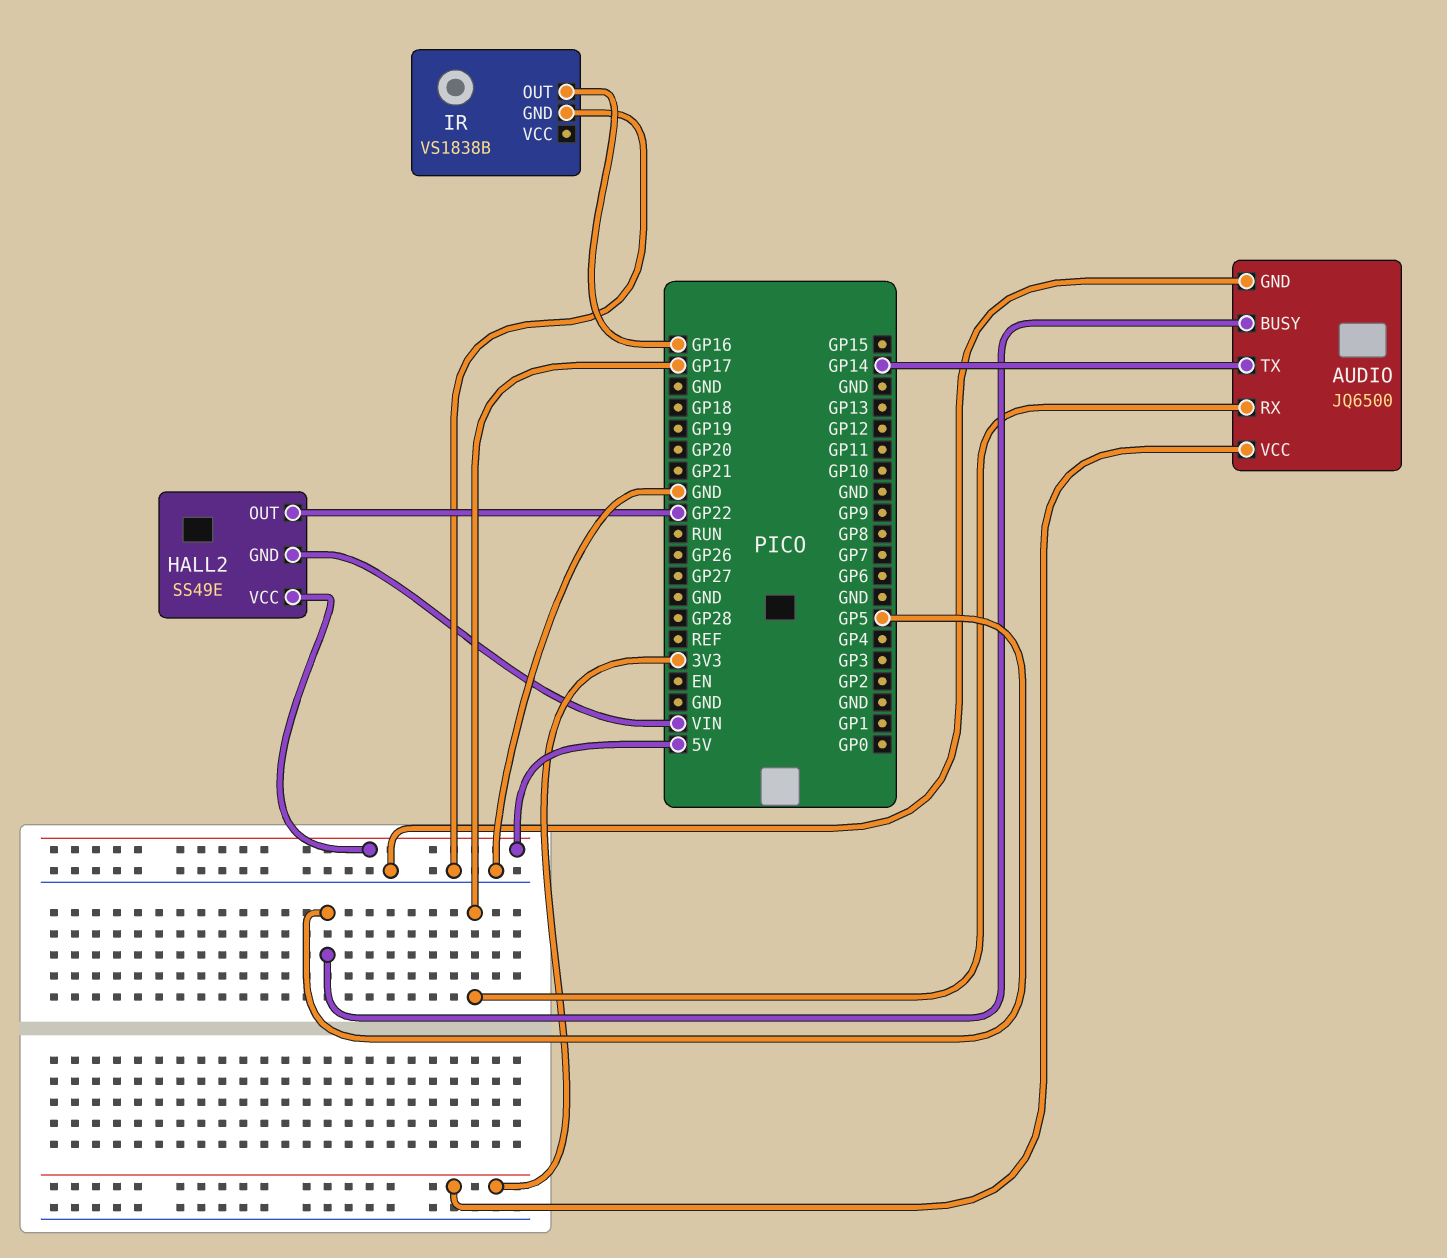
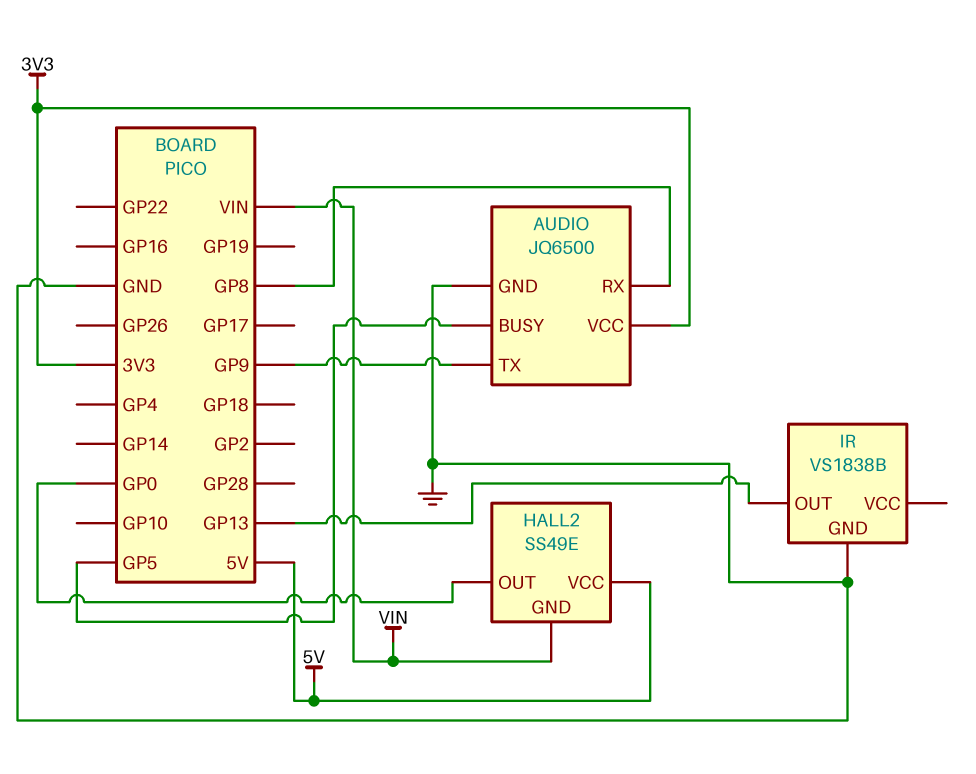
AUDIO pin RX: GP17 -> GP8
AUDIO pin TX: GP14 -> GP9
HALL2 pin OUT: GP22 -> GP0
IR pin OUT: GP16 -> GP13

